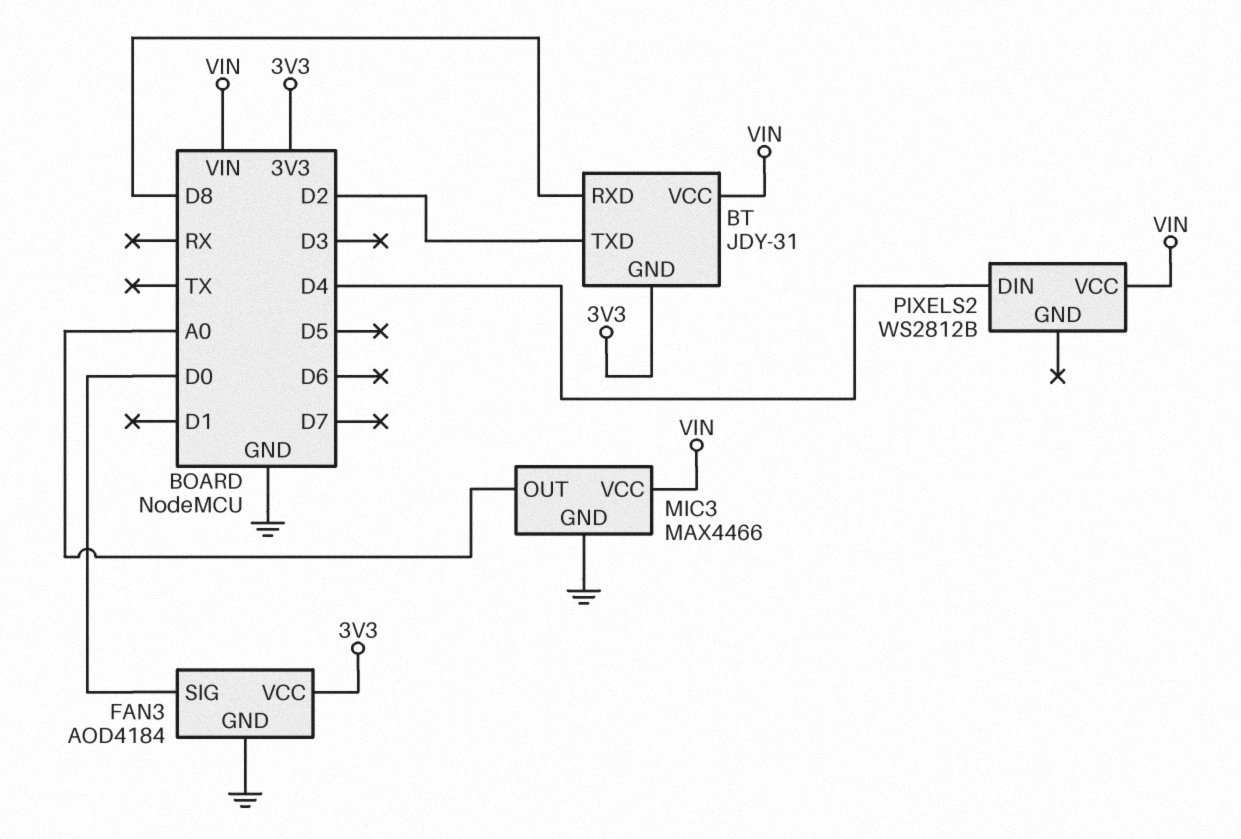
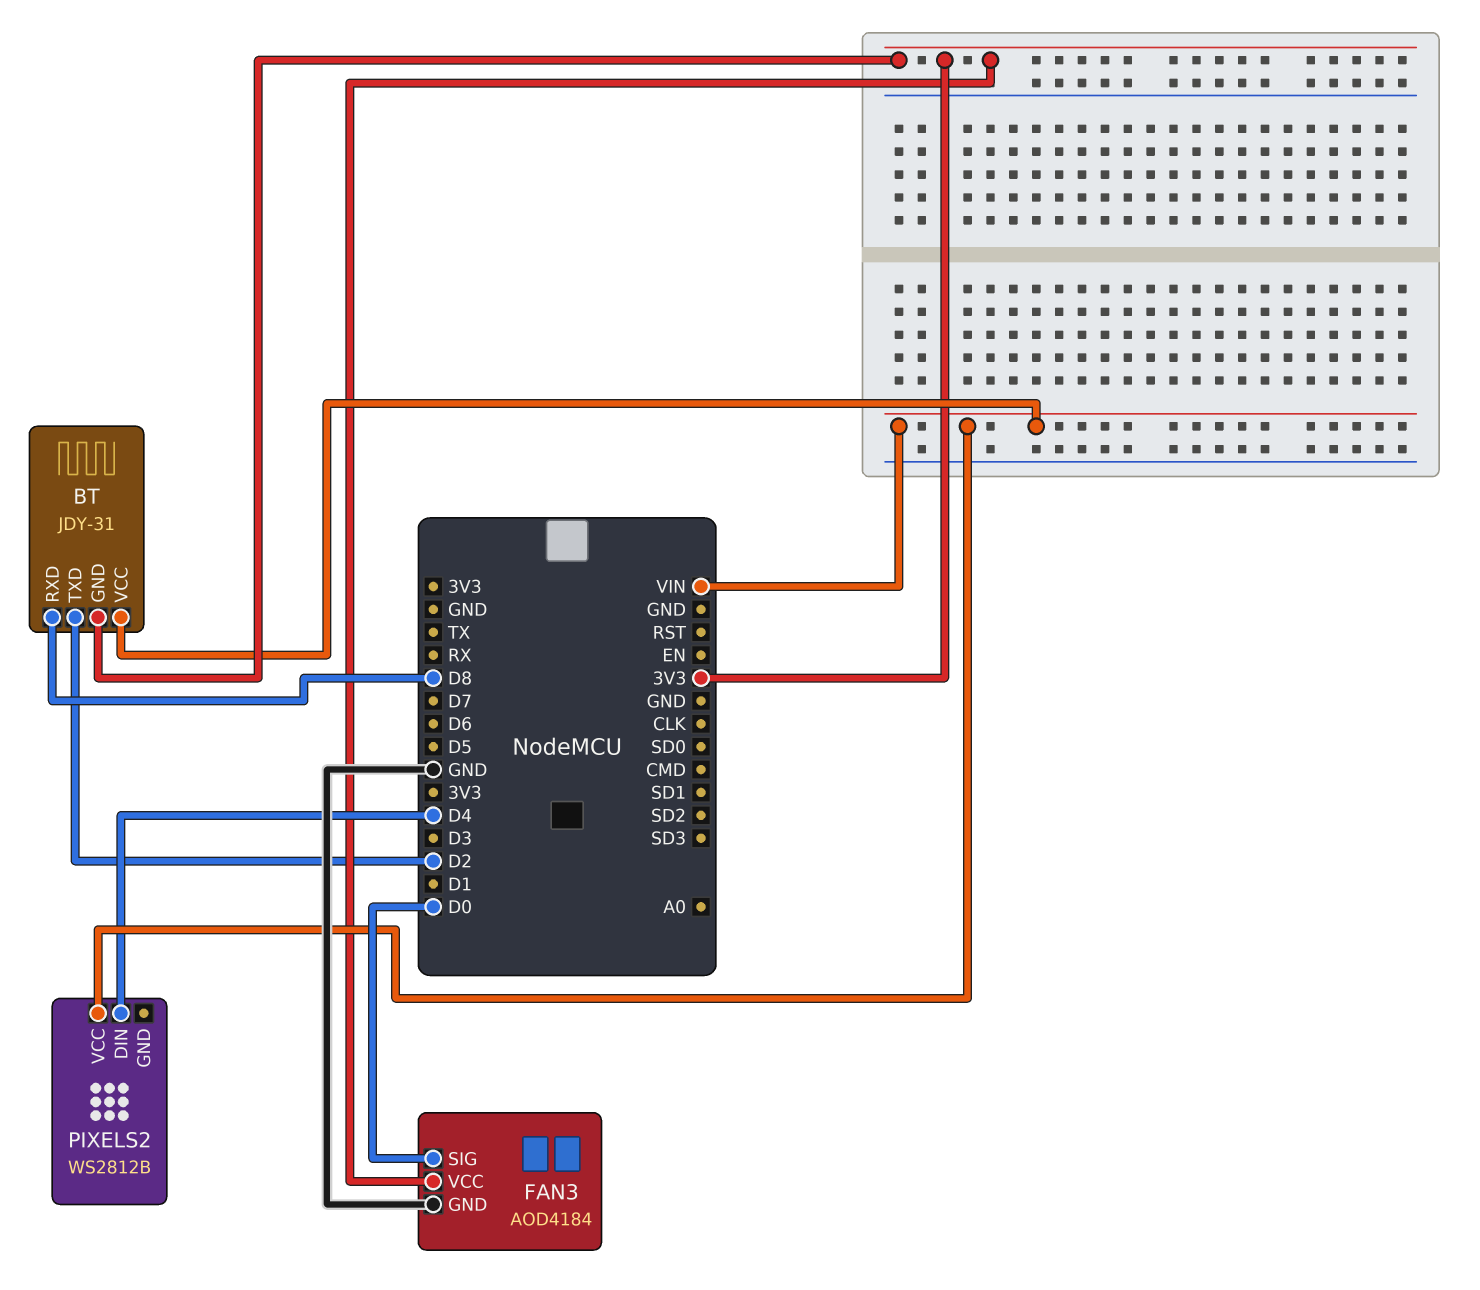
MIC3: MAX4466 -> none
MIC3 pin GND: GND -> none
MIC3 pin OUT: A0 -> none
MIC3 pin VCC: VIN -> none

